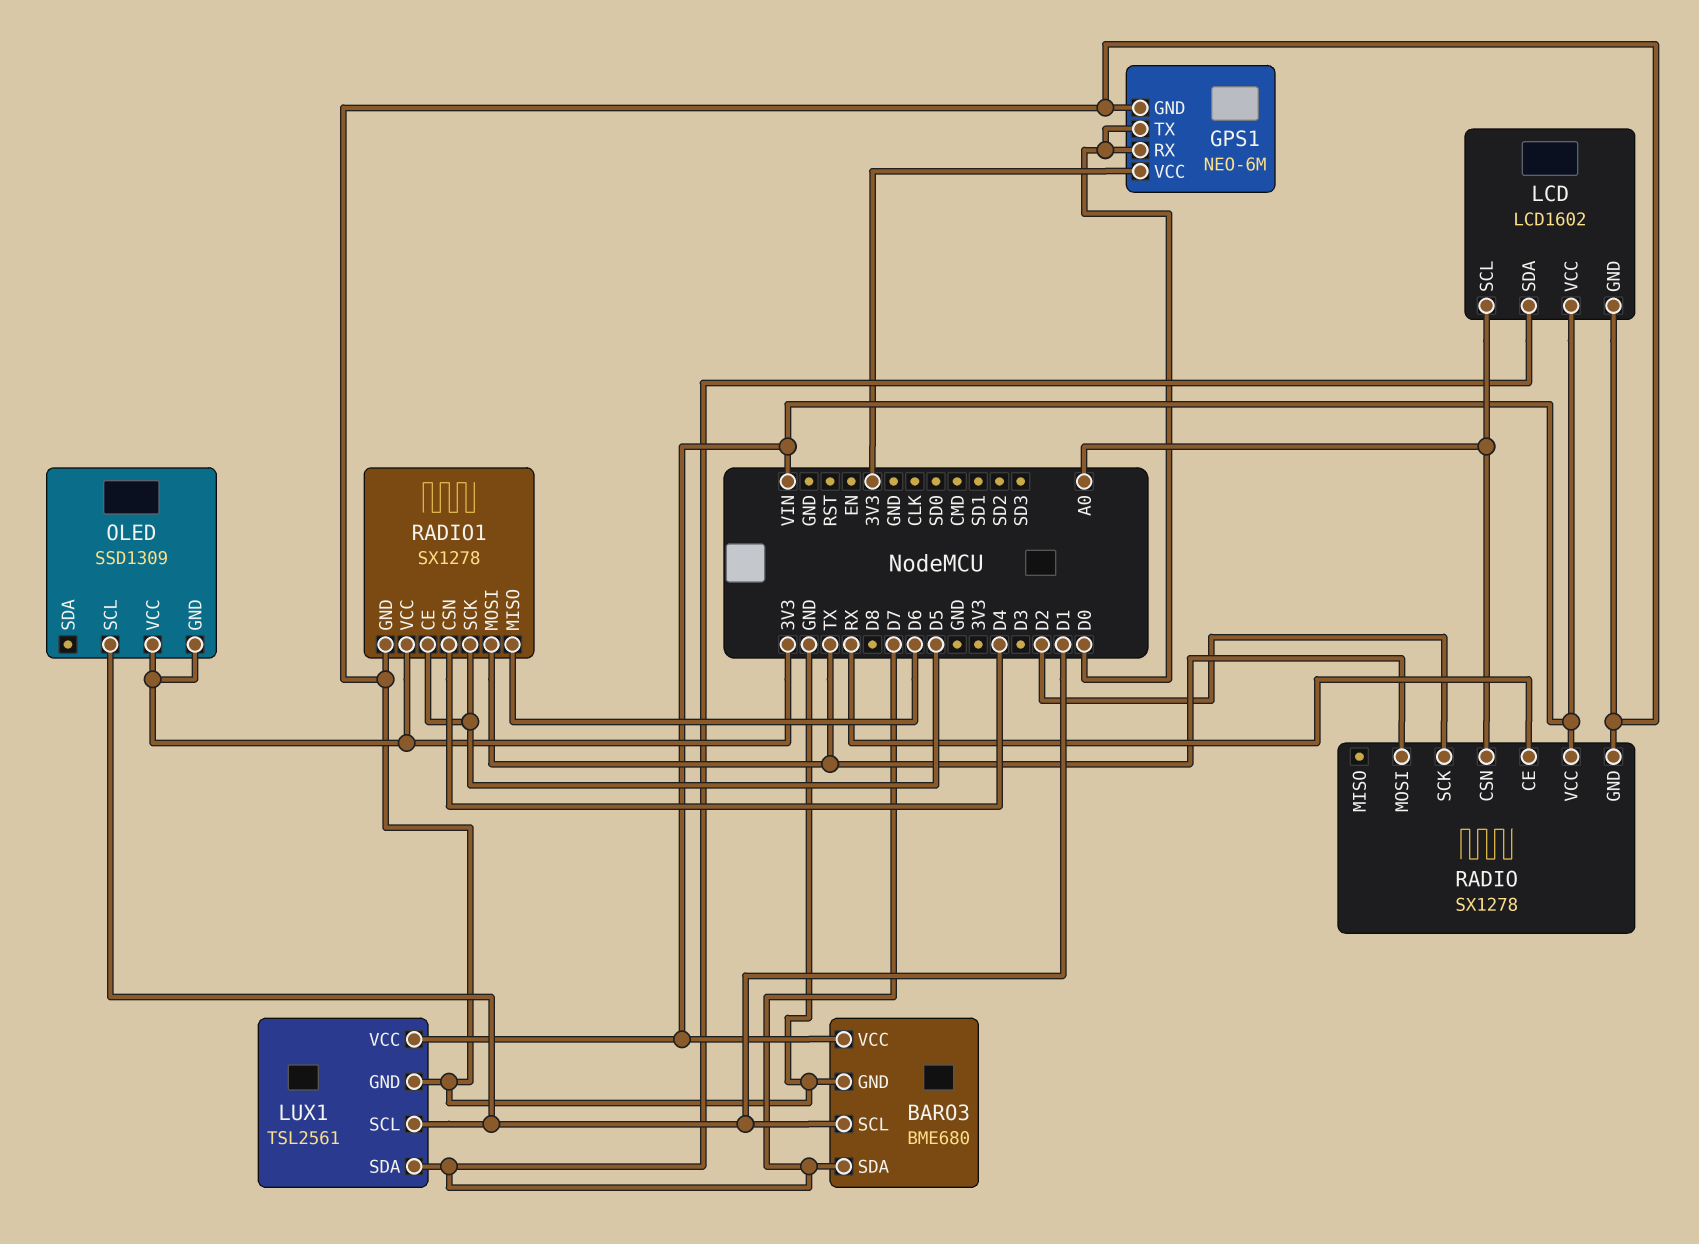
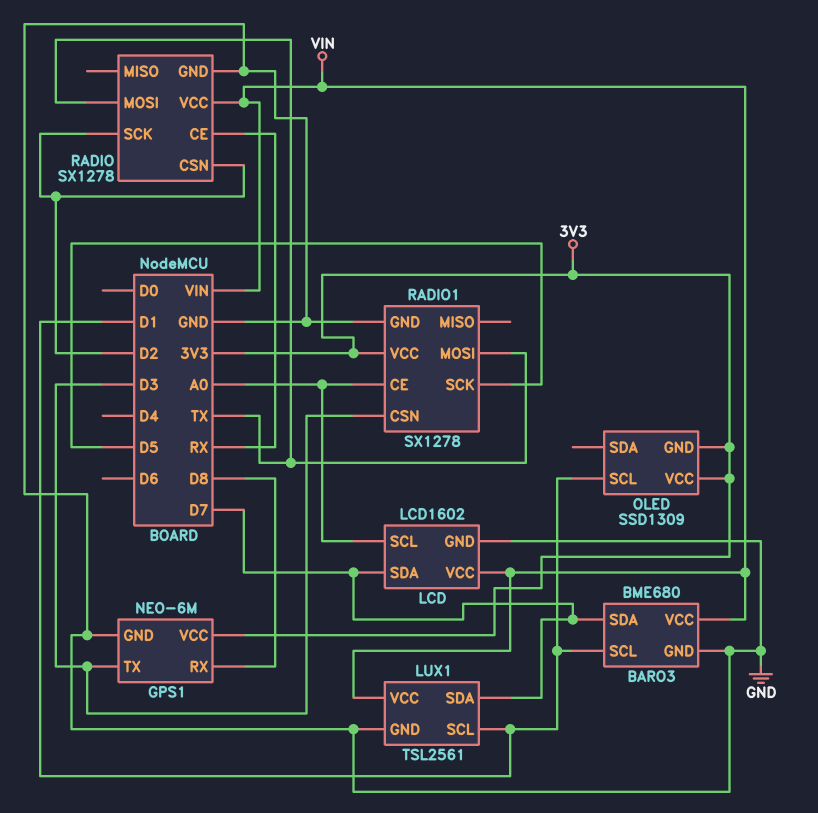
GPS1 pin RX: D0 -> D8
GPS1 pin TX: D0 -> D3
RADIO pin CSN: A0 -> D2
RADIO1 pin CE: D5 -> A0
RADIO1 pin CSN: D4 -> D3
RADIO1 pin MISO: D6 -> none

